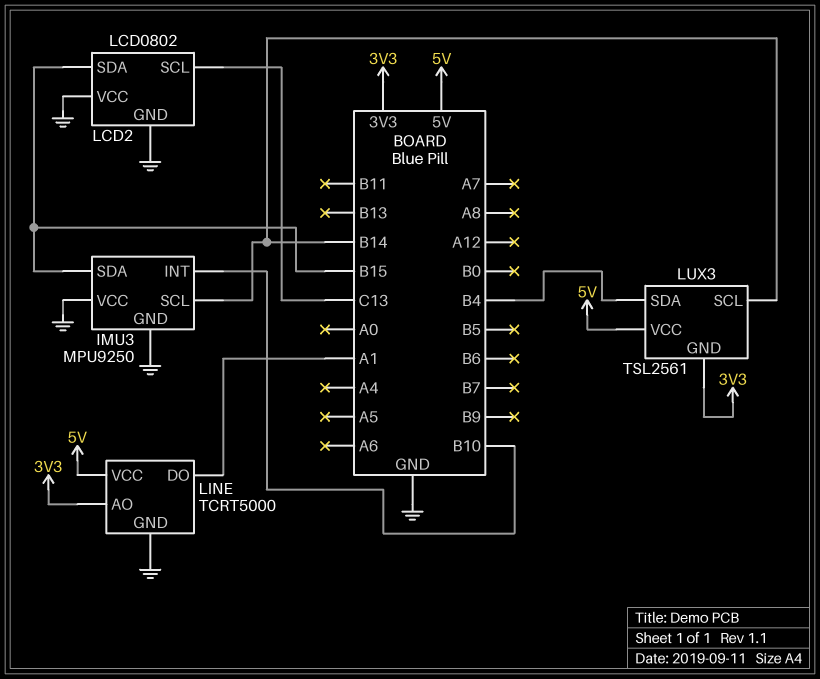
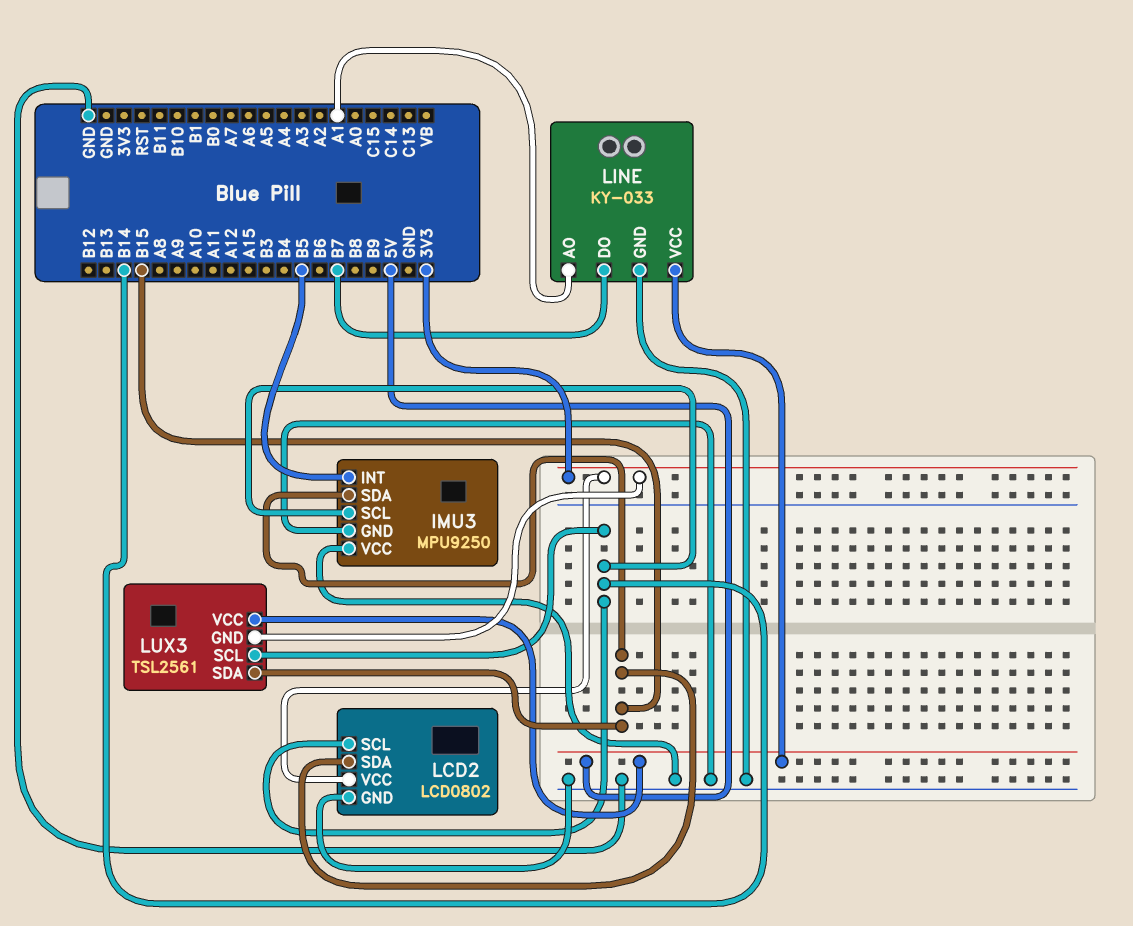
IMU3 pin INT: B10 -> B5
LCD2 pin SCL: C13 -> B14
LCD2 pin VCC: GND -> 3V3
LINE: TCRT5000 -> KY-033
LINE pin AO: 3V3 -> A1
LINE pin DO: A1 -> B7
LUX3 pin SDA: B4 -> B15

